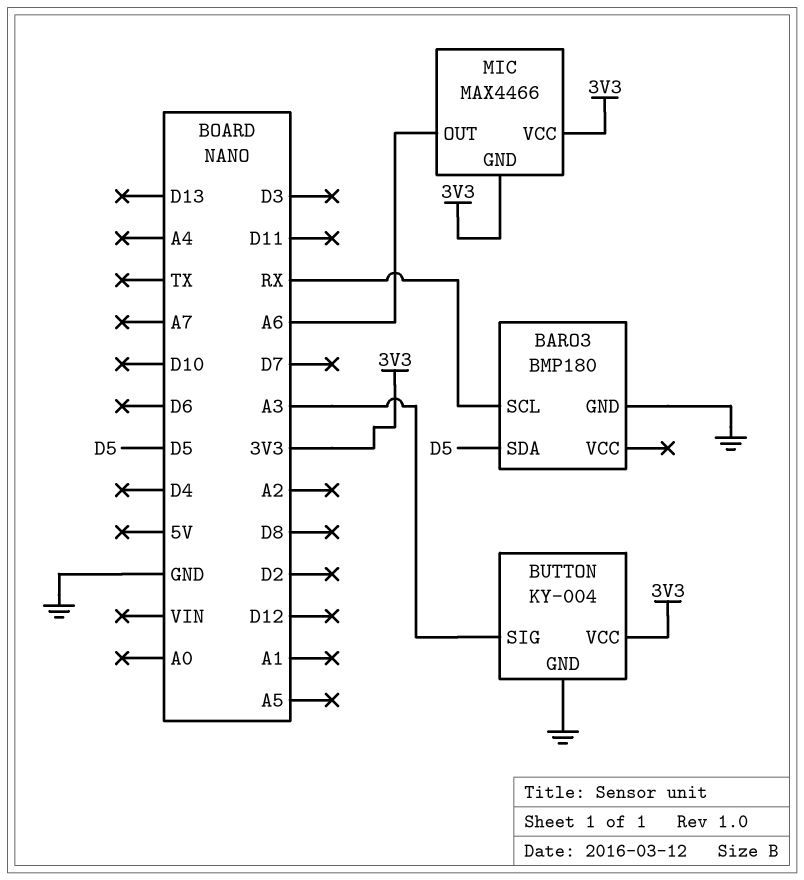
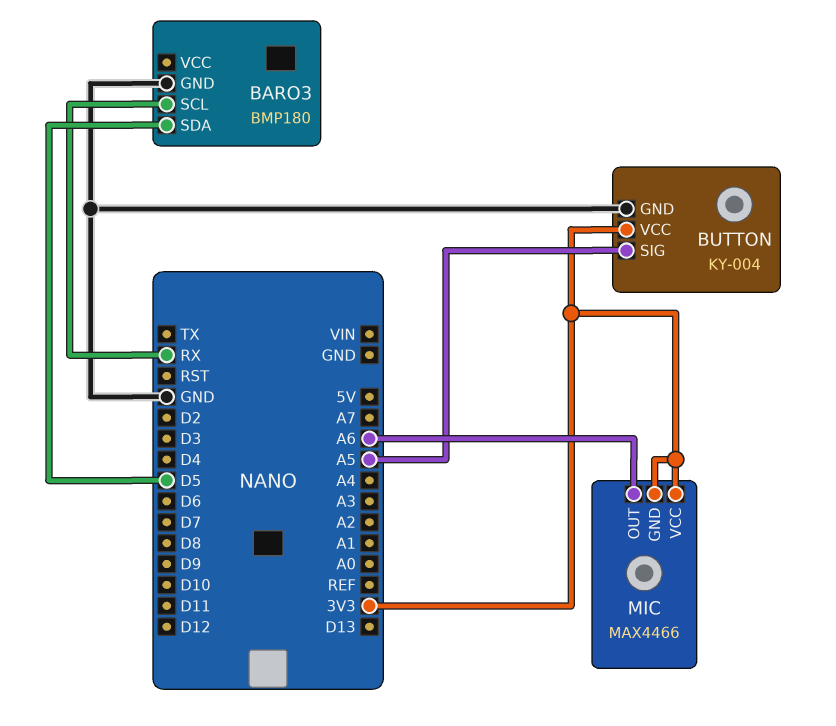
BUTTON pin SIG: A3 -> A5

